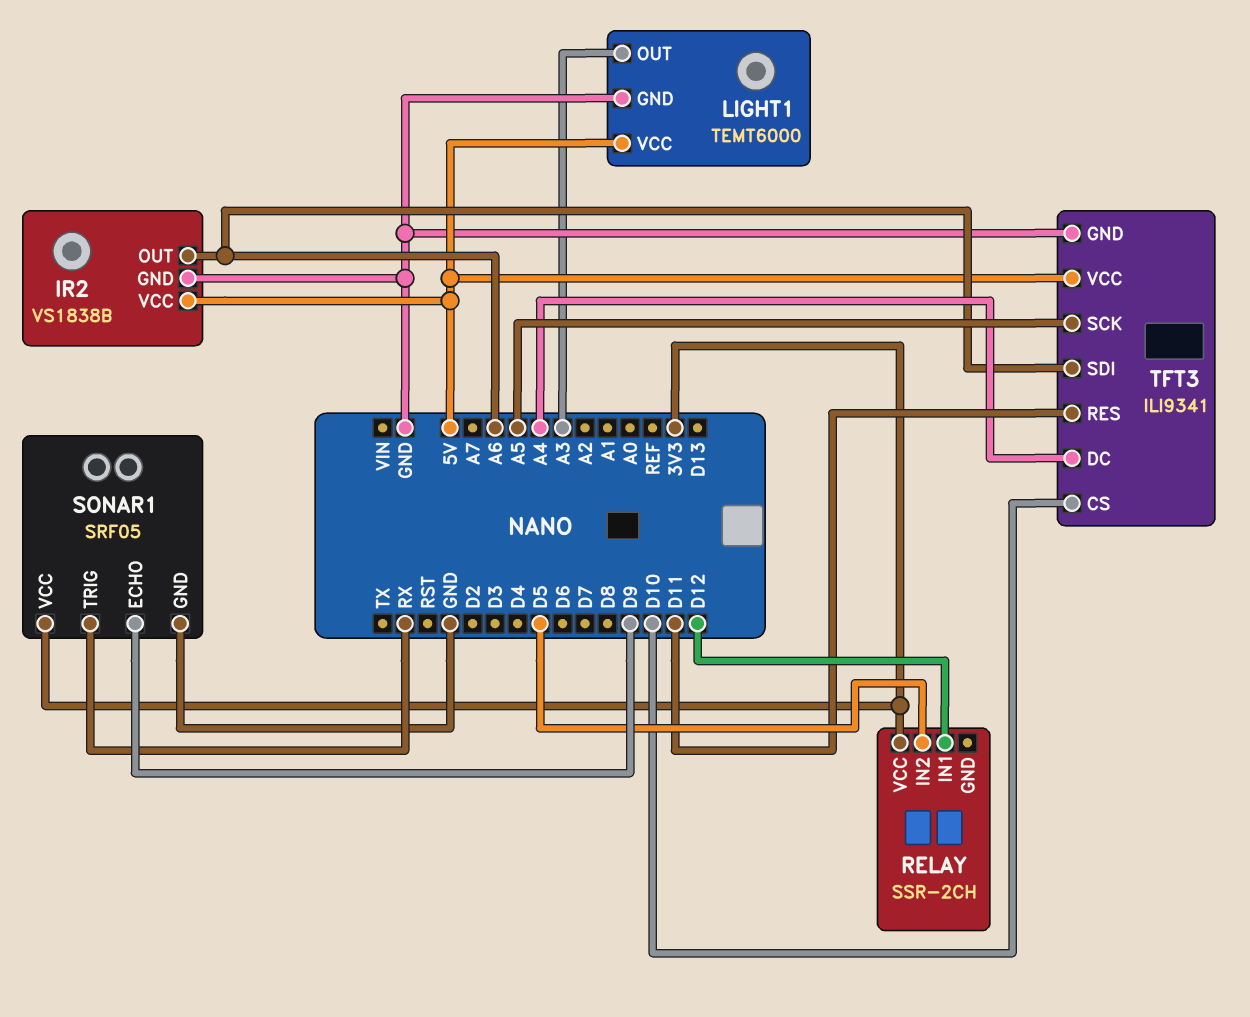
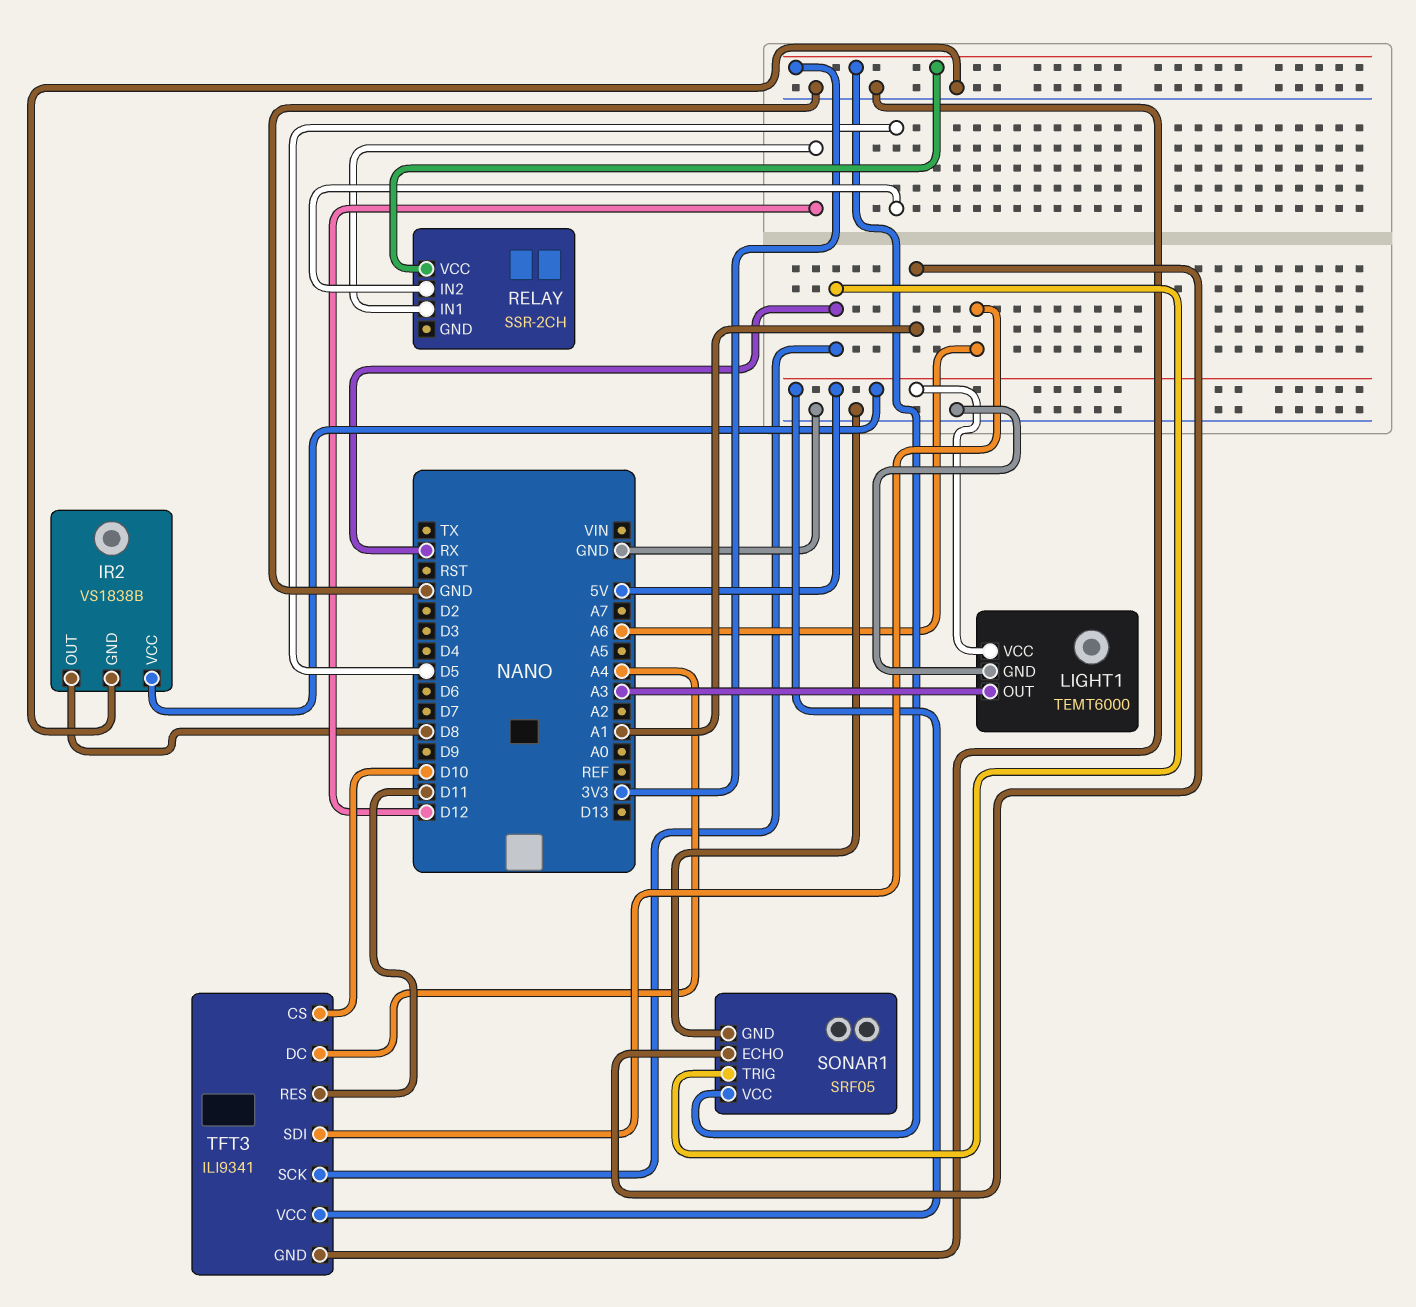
IR2 pin OUT: A6 -> D8
SONAR1 pin ECHO: D9 -> A1
TFT3 pin SCK: A5 -> RX

